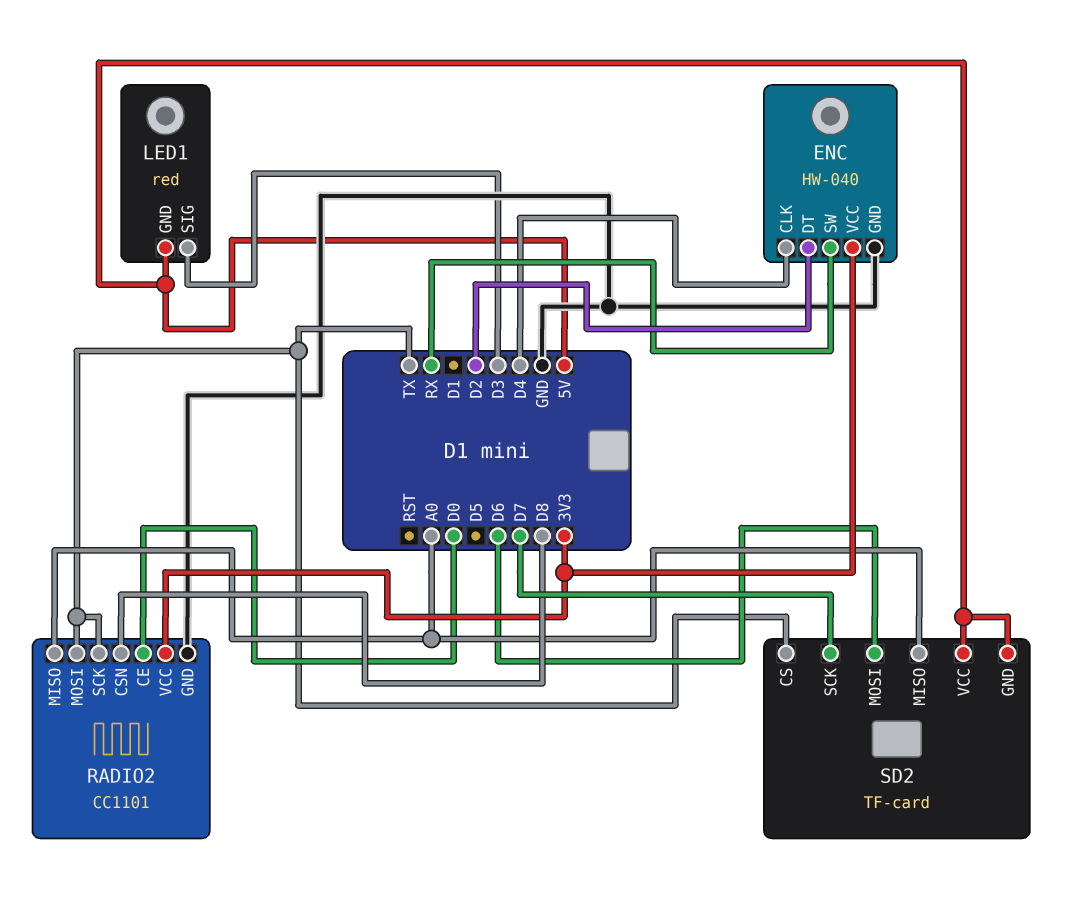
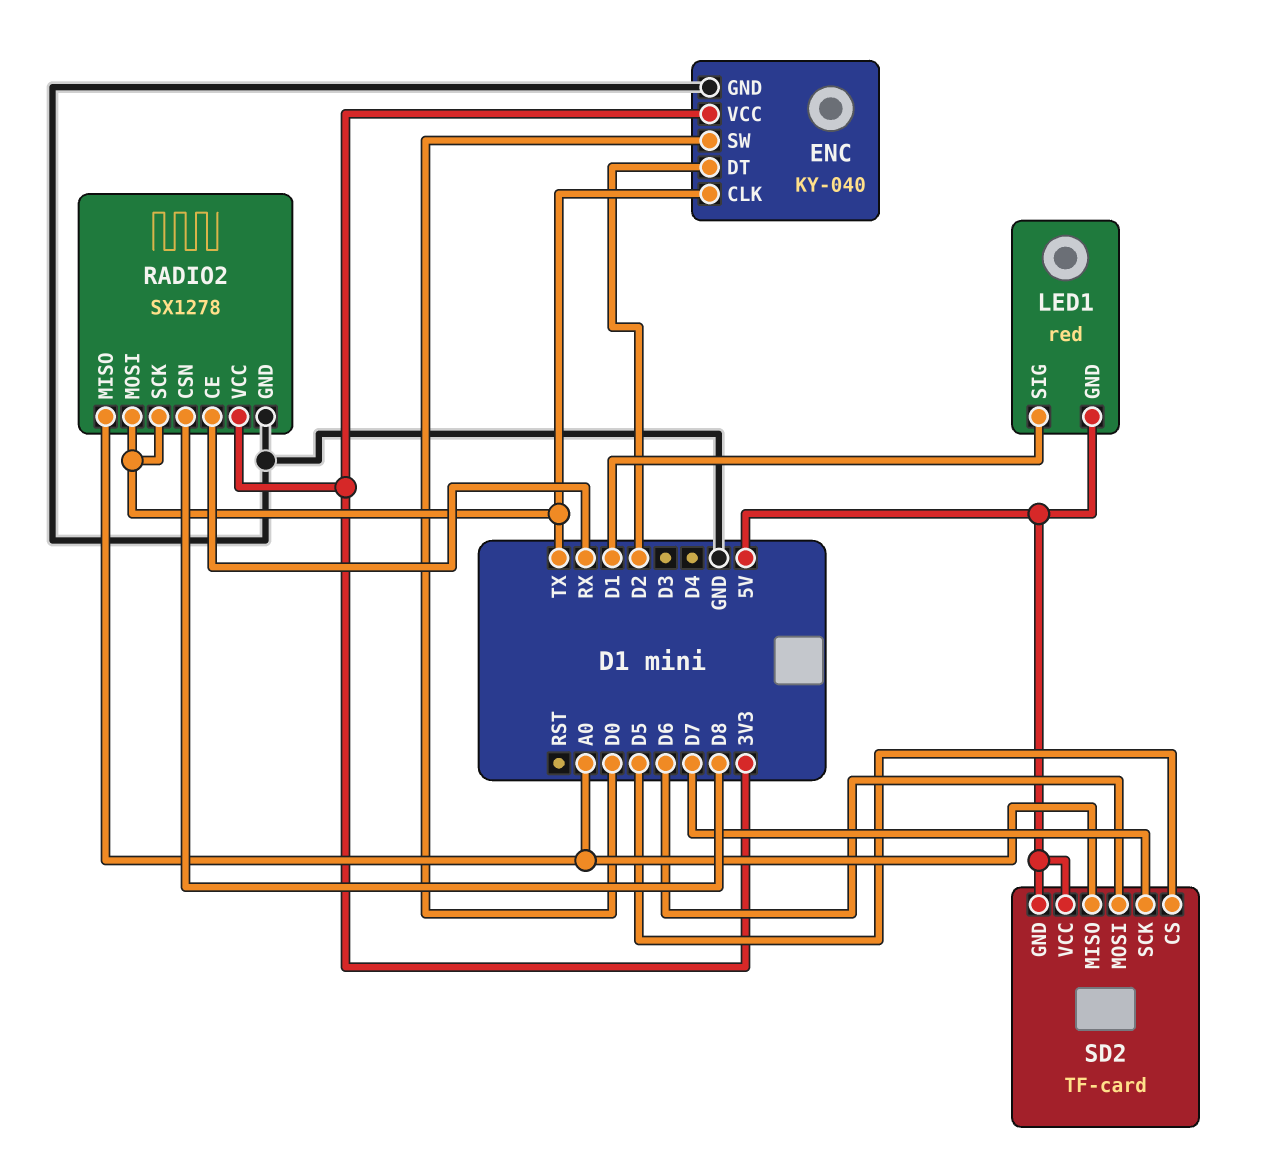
ENC: HW-040 -> KY-040
ENC pin CLK: D4 -> TX
ENC pin SW: RX -> D0
LED1 pin SIG: D3 -> D1
RADIO2: CC1101 -> SX1278
RADIO2 pin CE: D0 -> RX
SD2 pin CS: TX -> D5

